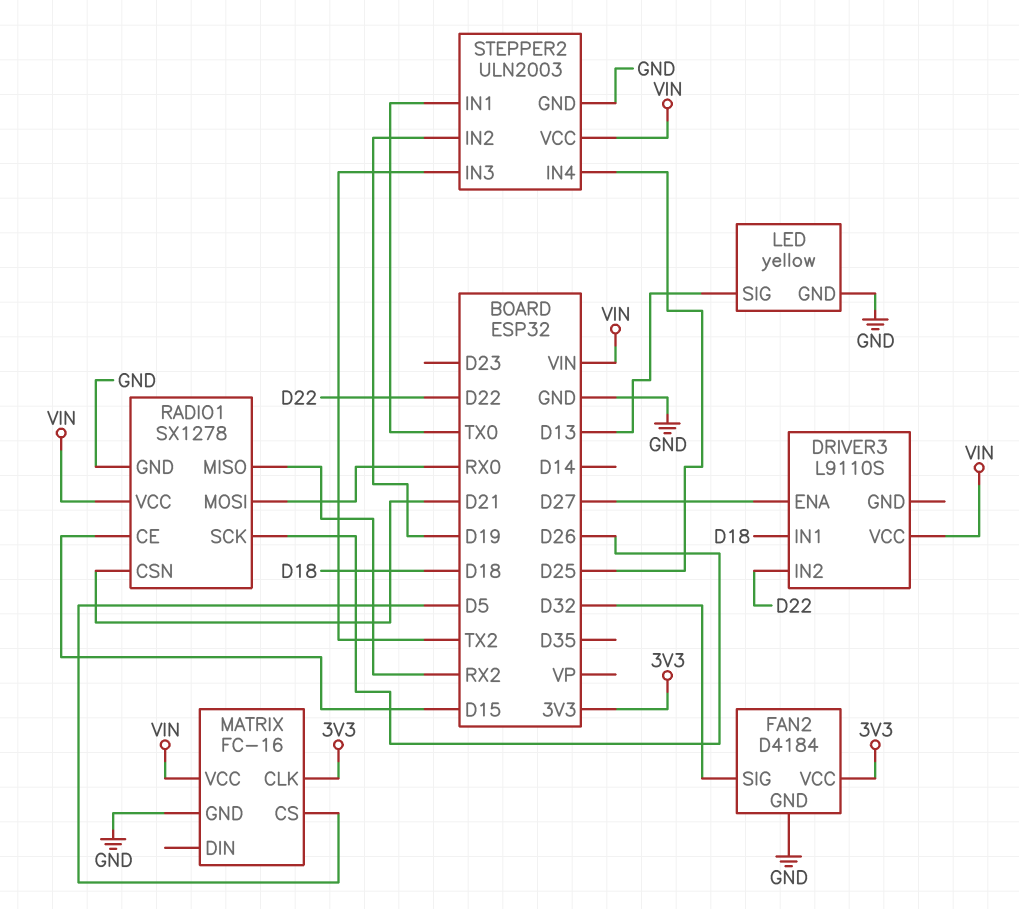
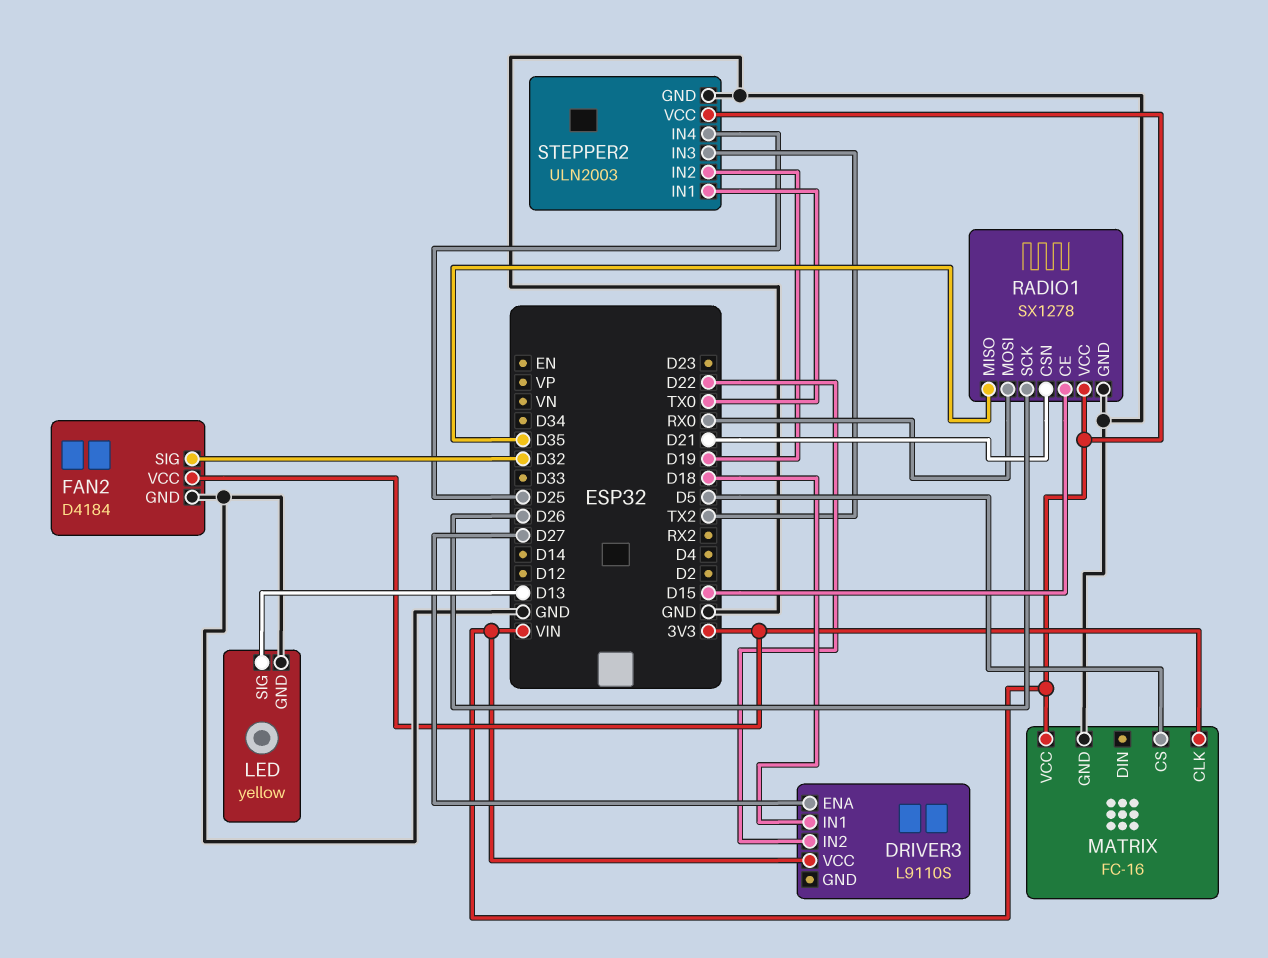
RADIO1 pin MISO: RX2 -> D35

